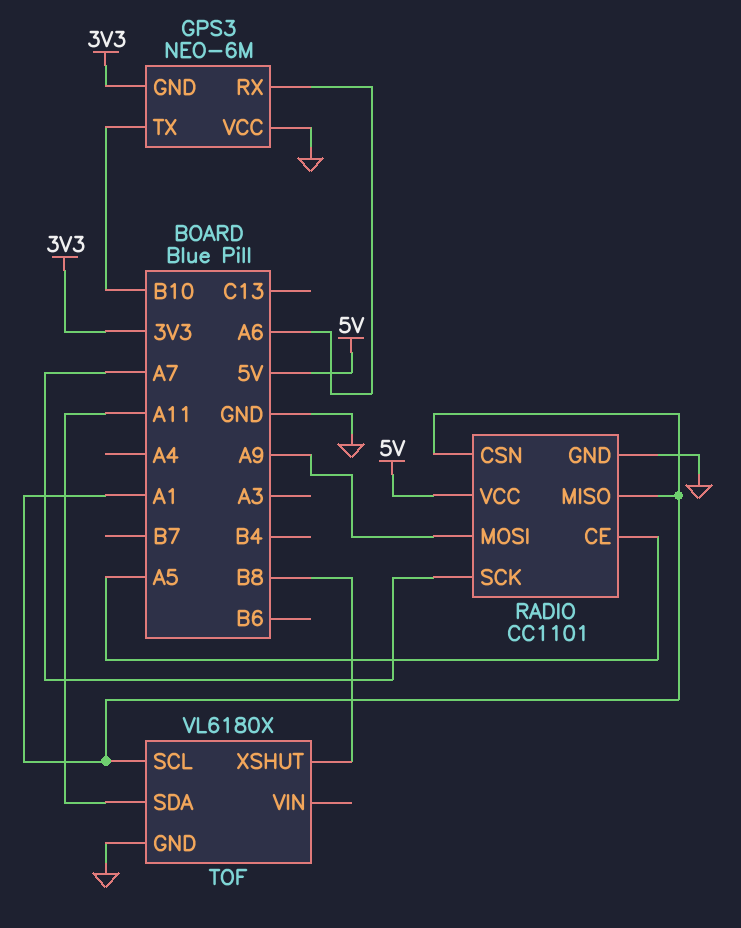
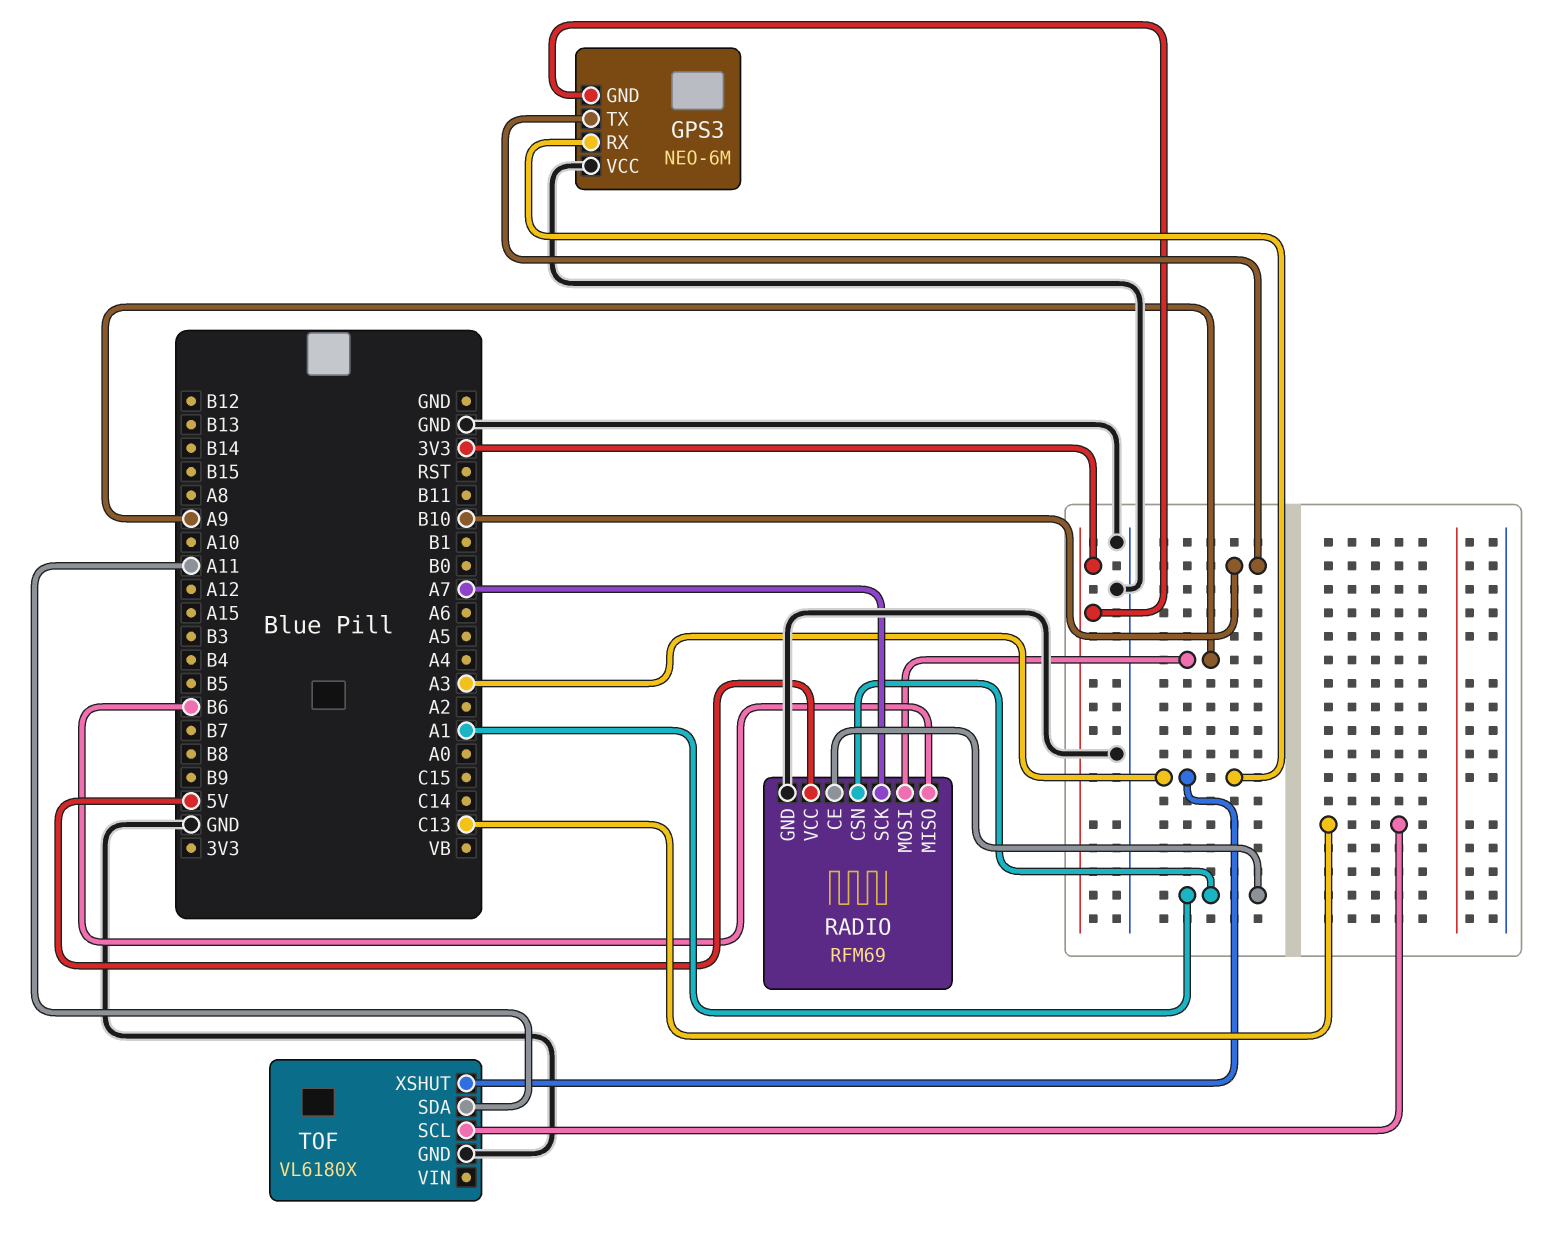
GPS3 pin RX: A6 -> A3
RADIO: CC1101 -> RFM69
RADIO pin CE: A5 -> A1
RADIO pin MISO: A1 -> B6
TOF pin SCL: A1 -> C13
TOF pin XSHUT: B8 -> A3

